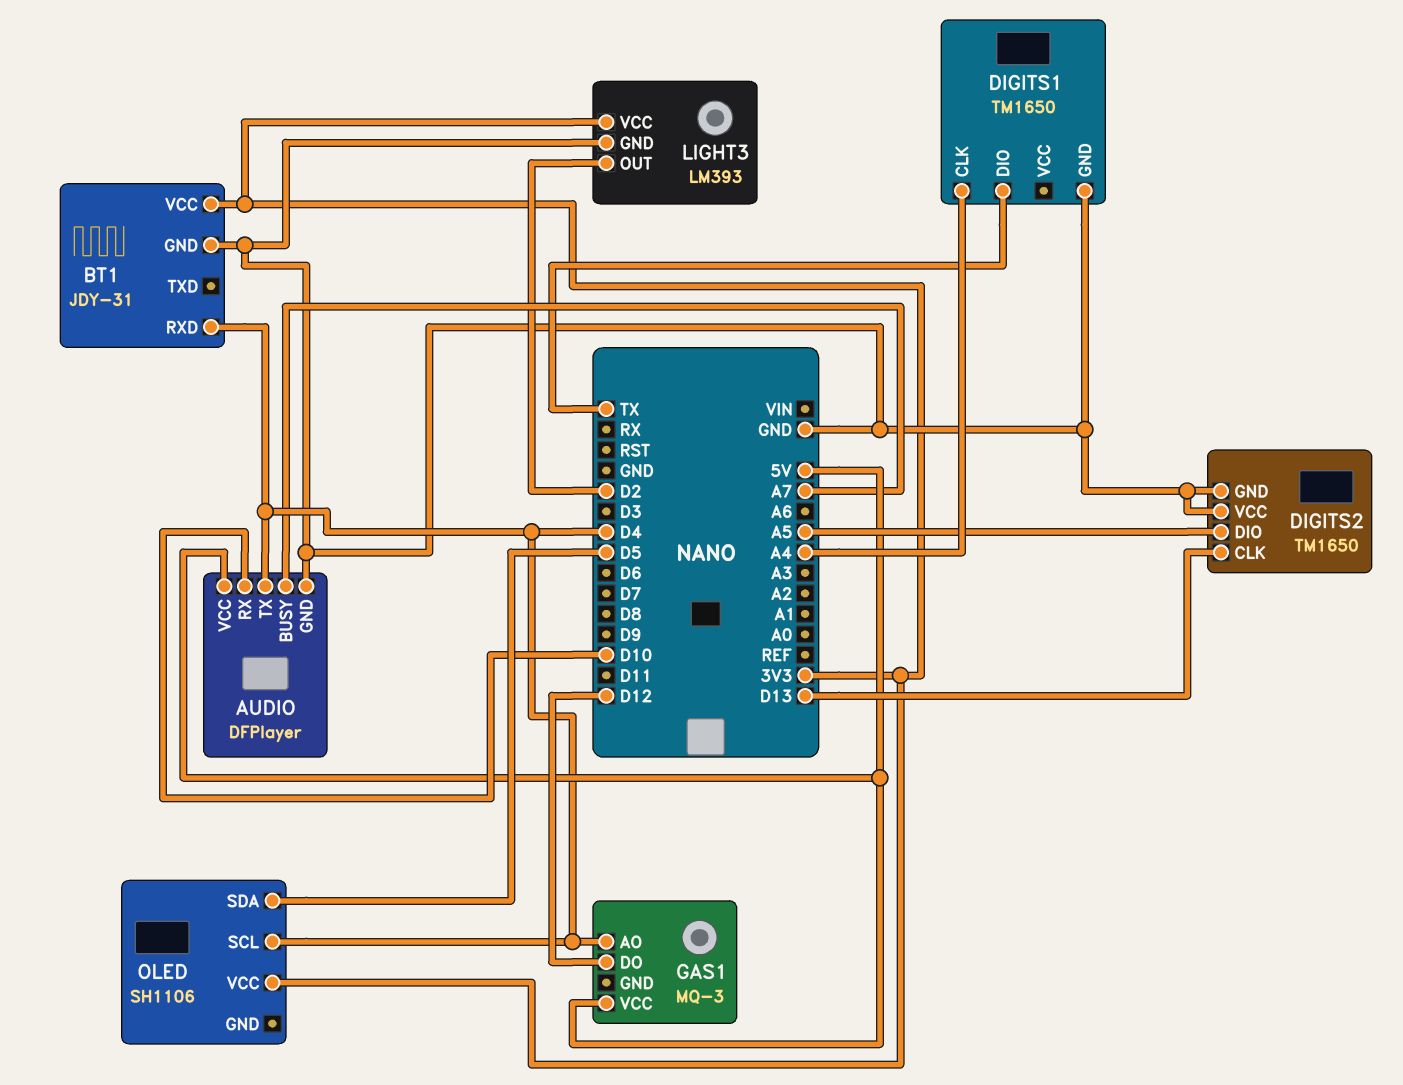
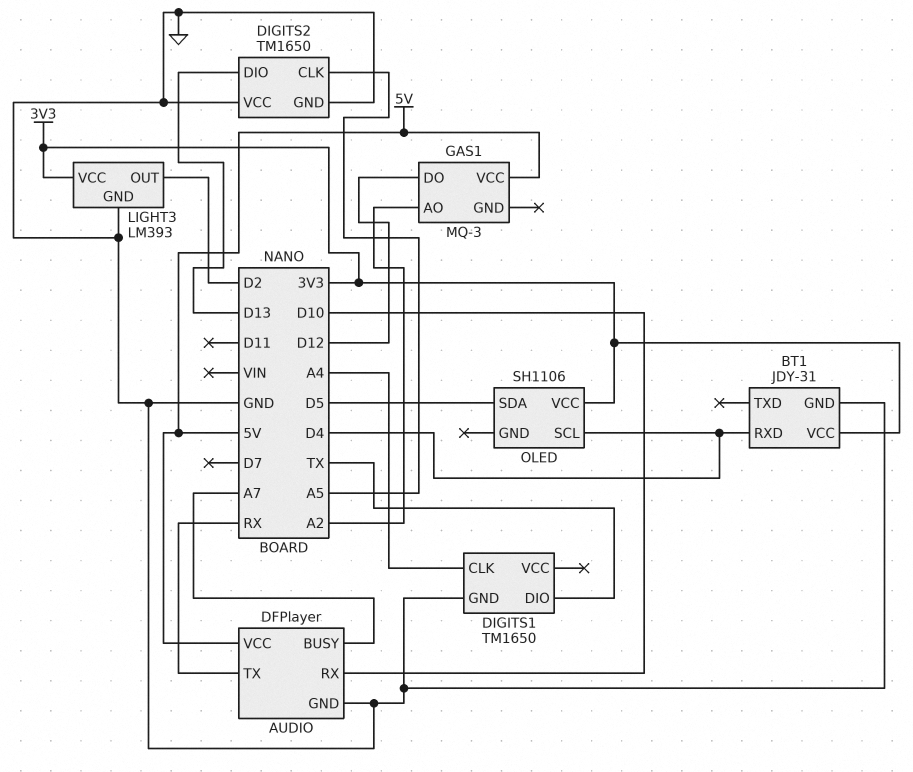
AUDIO pin TX: D4 -> RX
DIGITS2 pin CLK: D13 -> A5
DIGITS2 pin DIO: A5 -> D13
GAS1 pin AO: D4 -> A2

